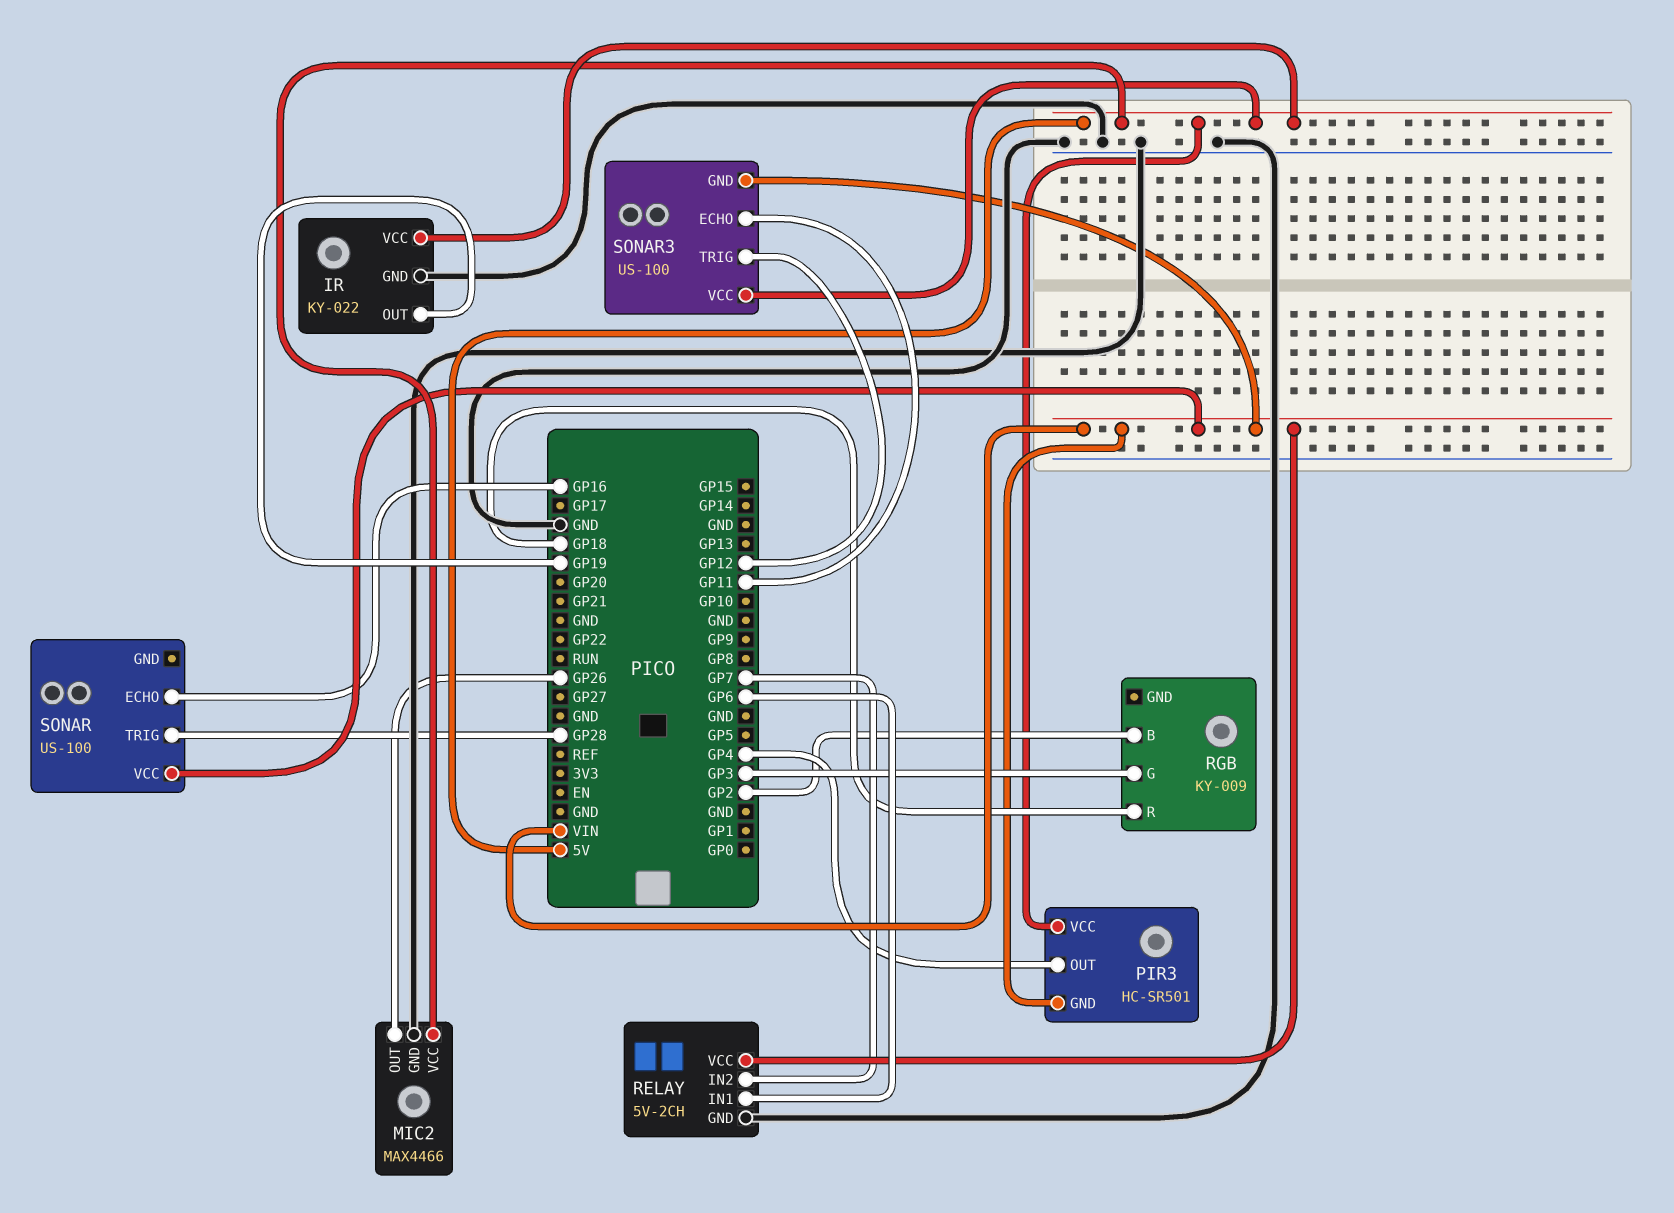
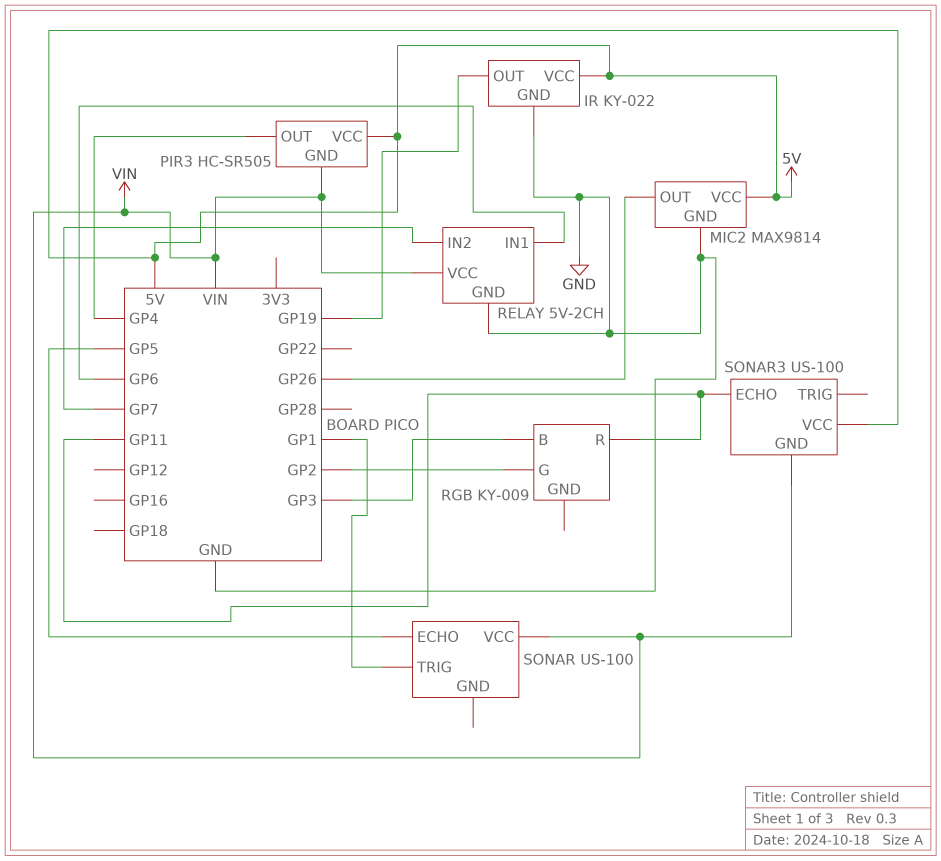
MIC2: MAX4466 -> MAX9814
PIR3: HC-SR501 -> HC-SR505
RGB pin B: GP2 -> GP3
RGB pin G: GP3 -> GP2
RGB pin R: GP18 -> GP11
SONAR pin ECHO: GP16 -> GP5
SONAR pin TRIG: GP28 -> GP1
SONAR3 pin TRIG: GP12 -> none

